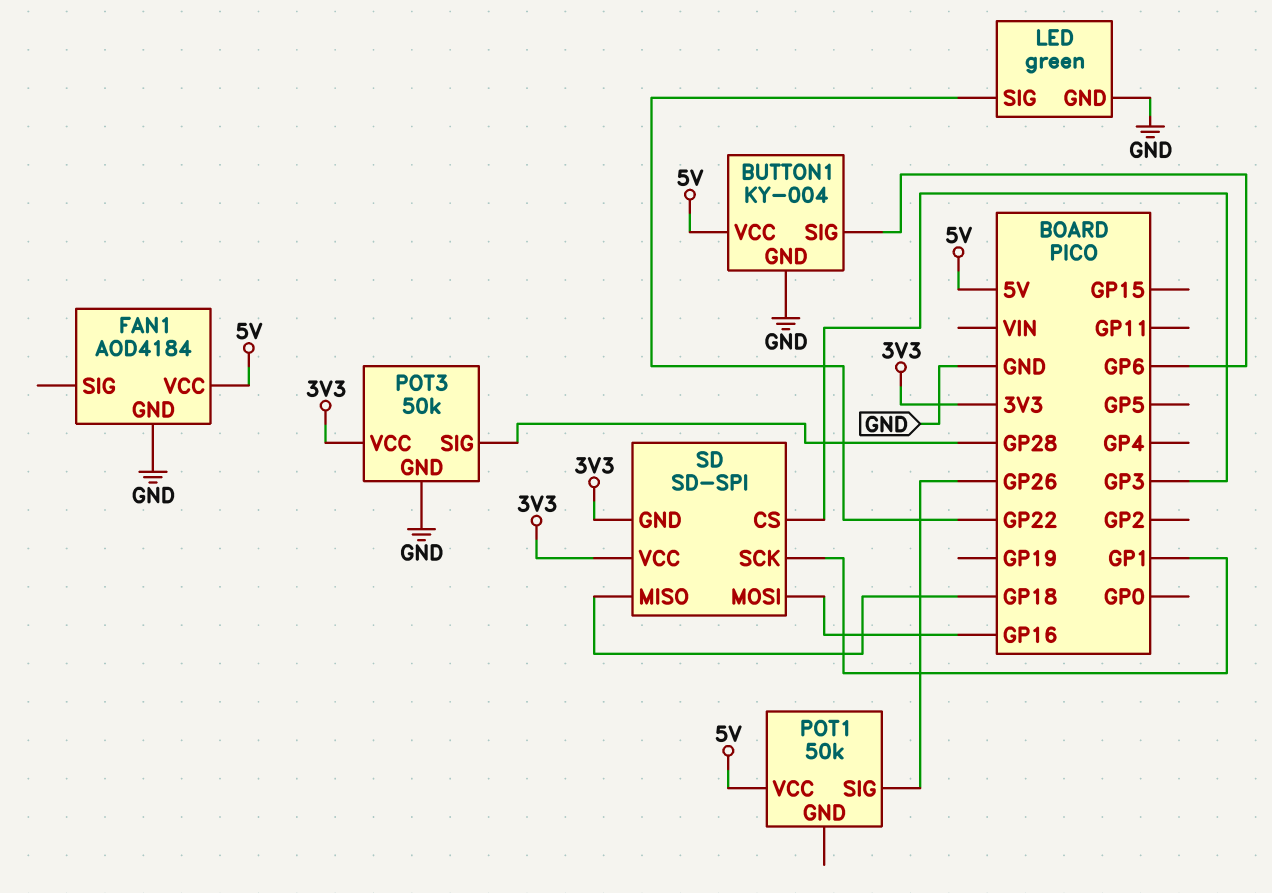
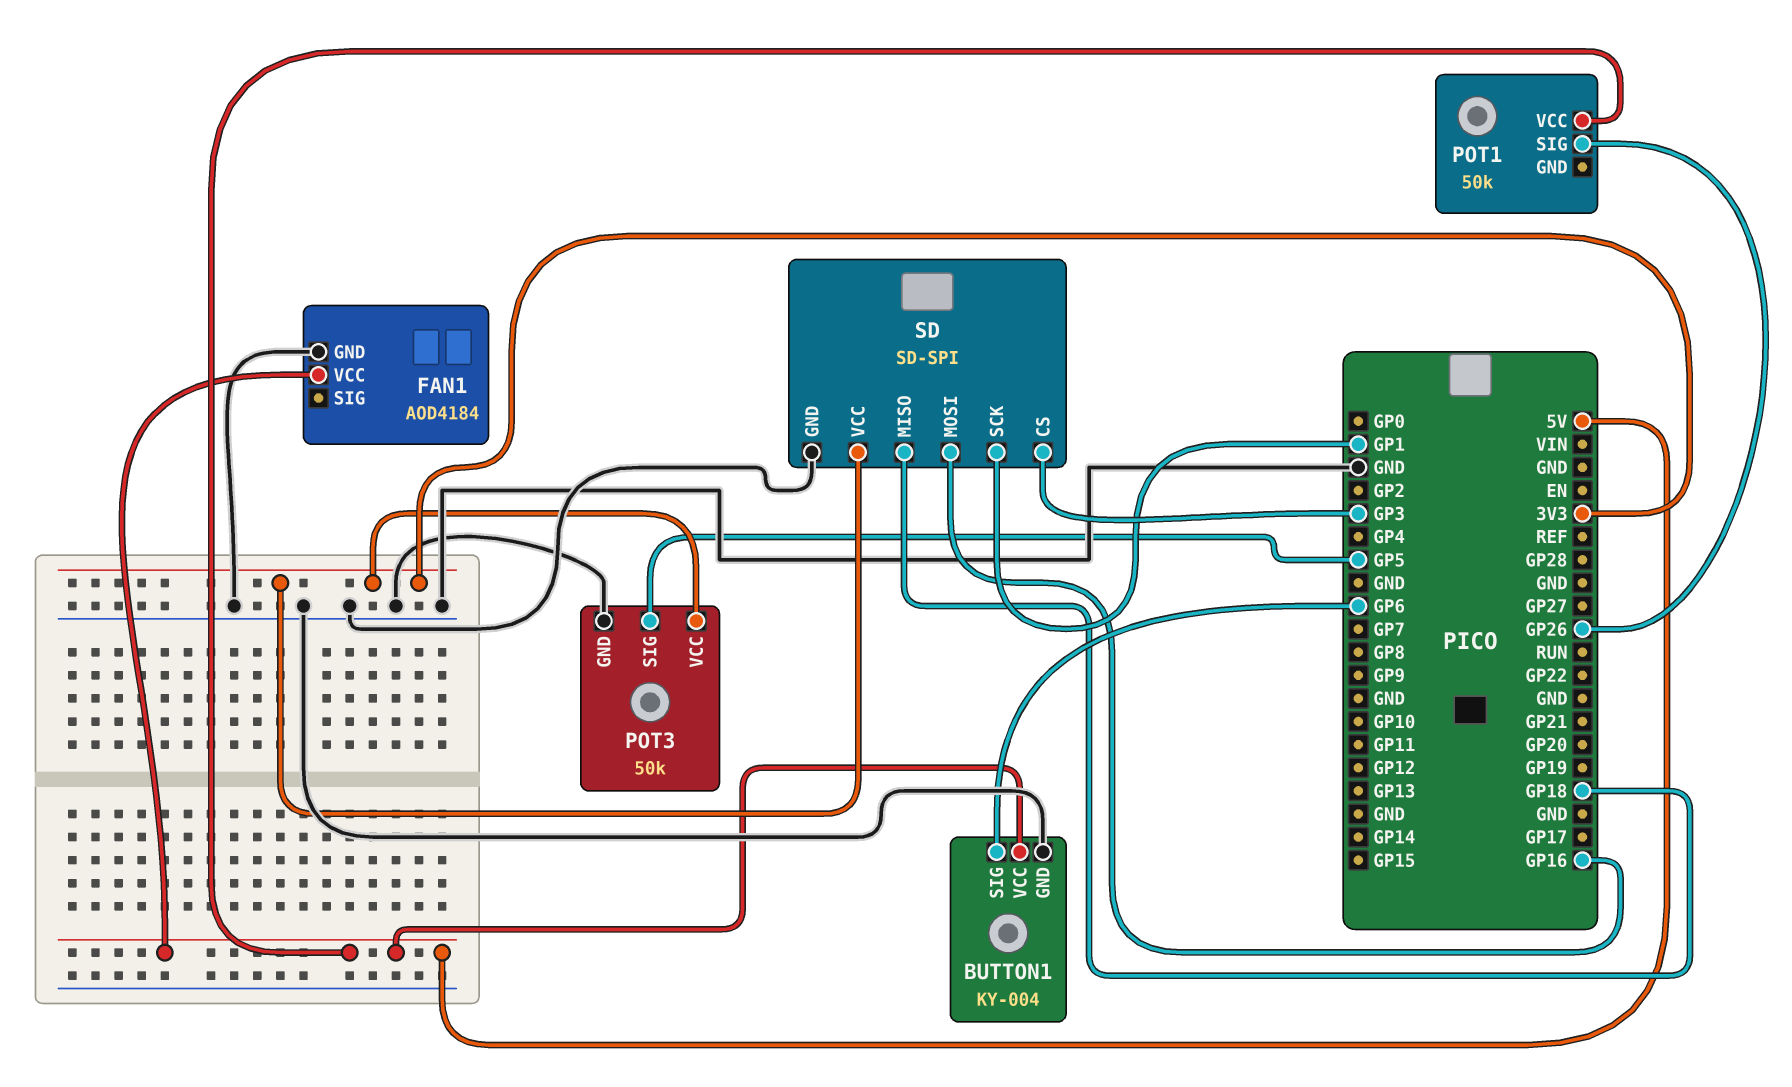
LED: green -> none
LED pin GND: GND -> none
LED pin SIG: GP22 -> none
POT3 pin SIG: GP28 -> GP5
SD pin GND: 3V3 -> GND

